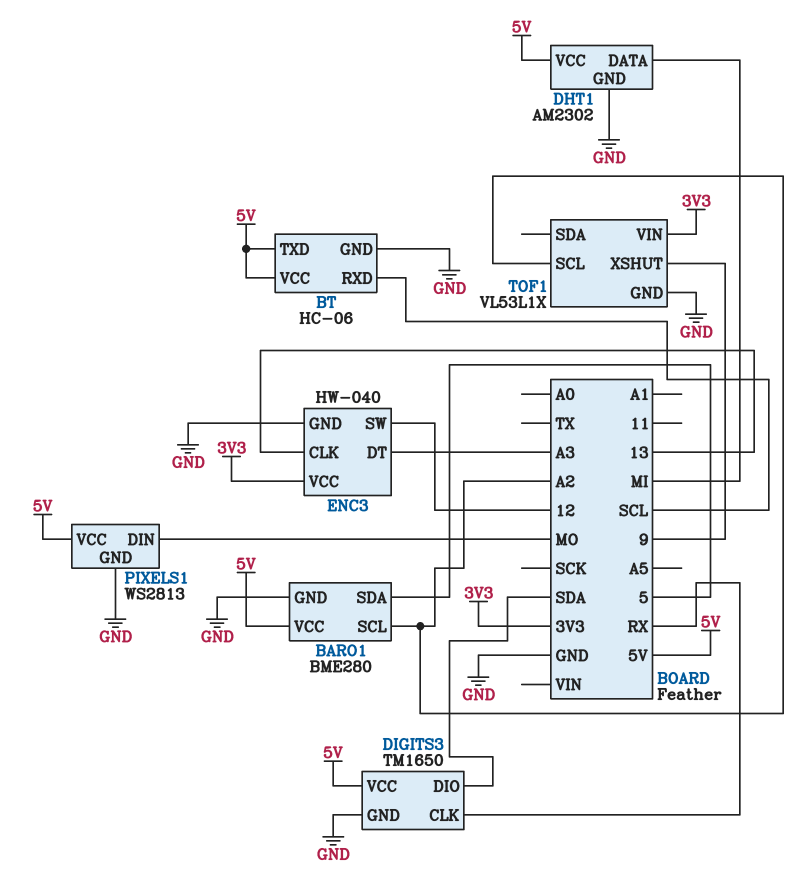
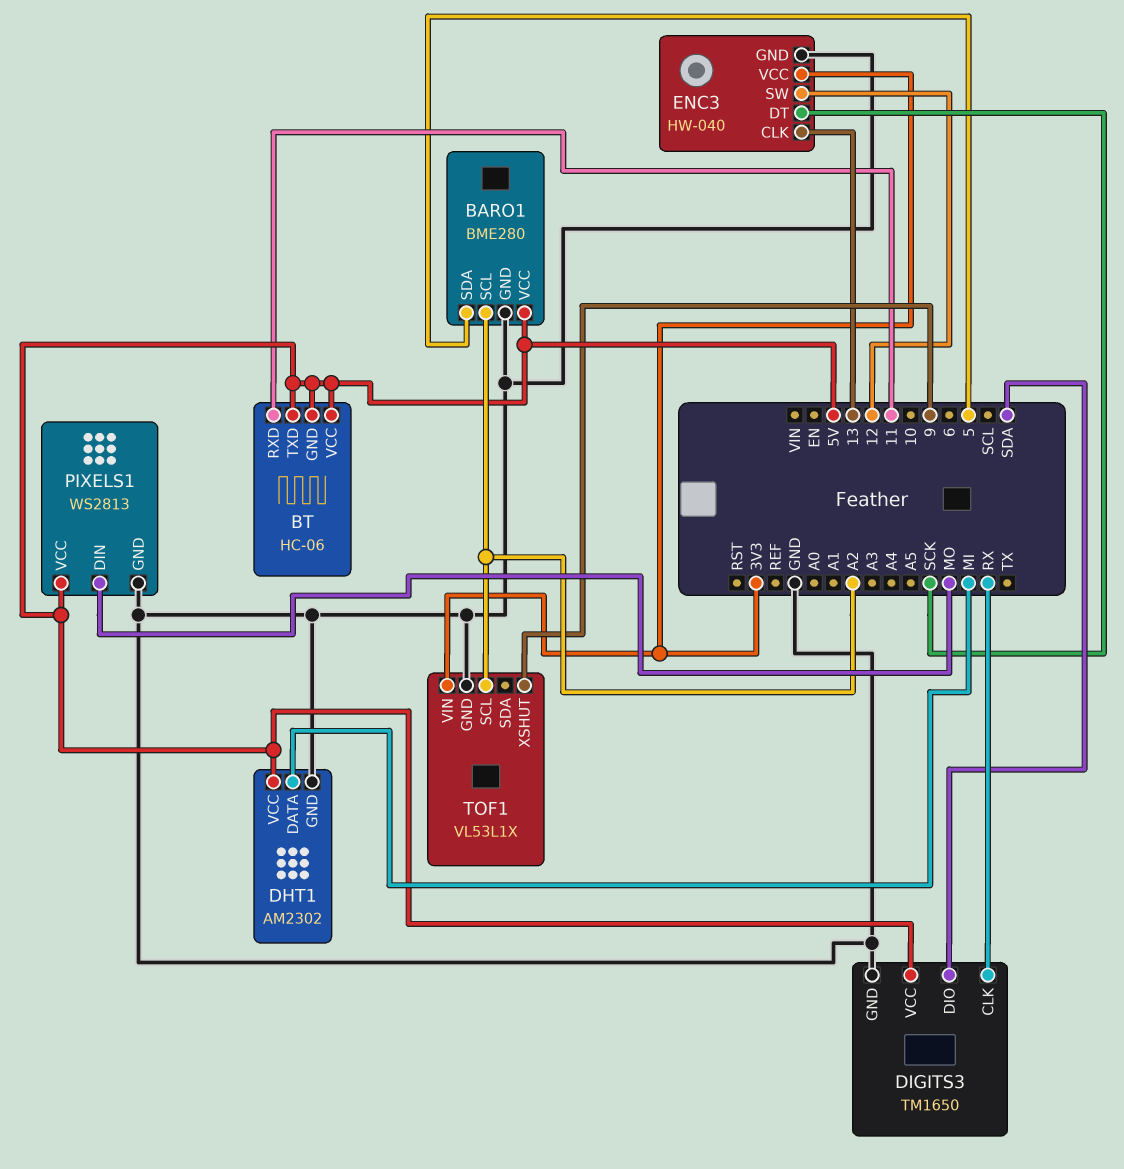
BT pin GND: GND -> 5V
BT pin RXD: SCL -> 11
ENC3 pin DT: A3 -> SCK

